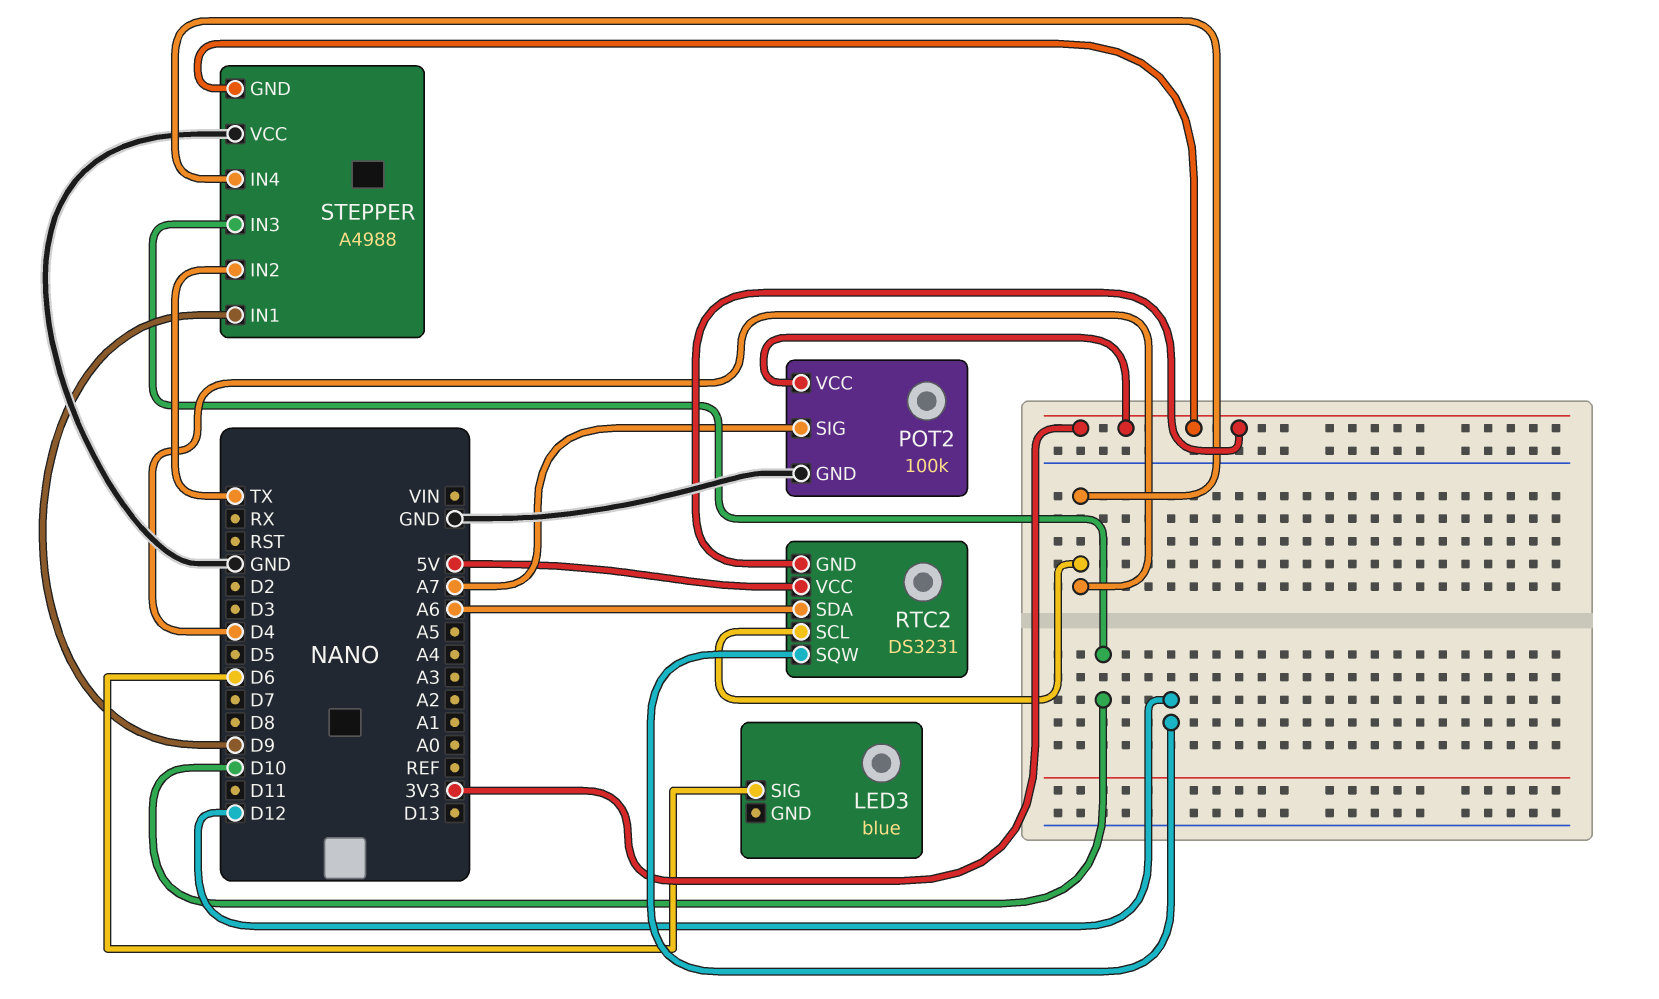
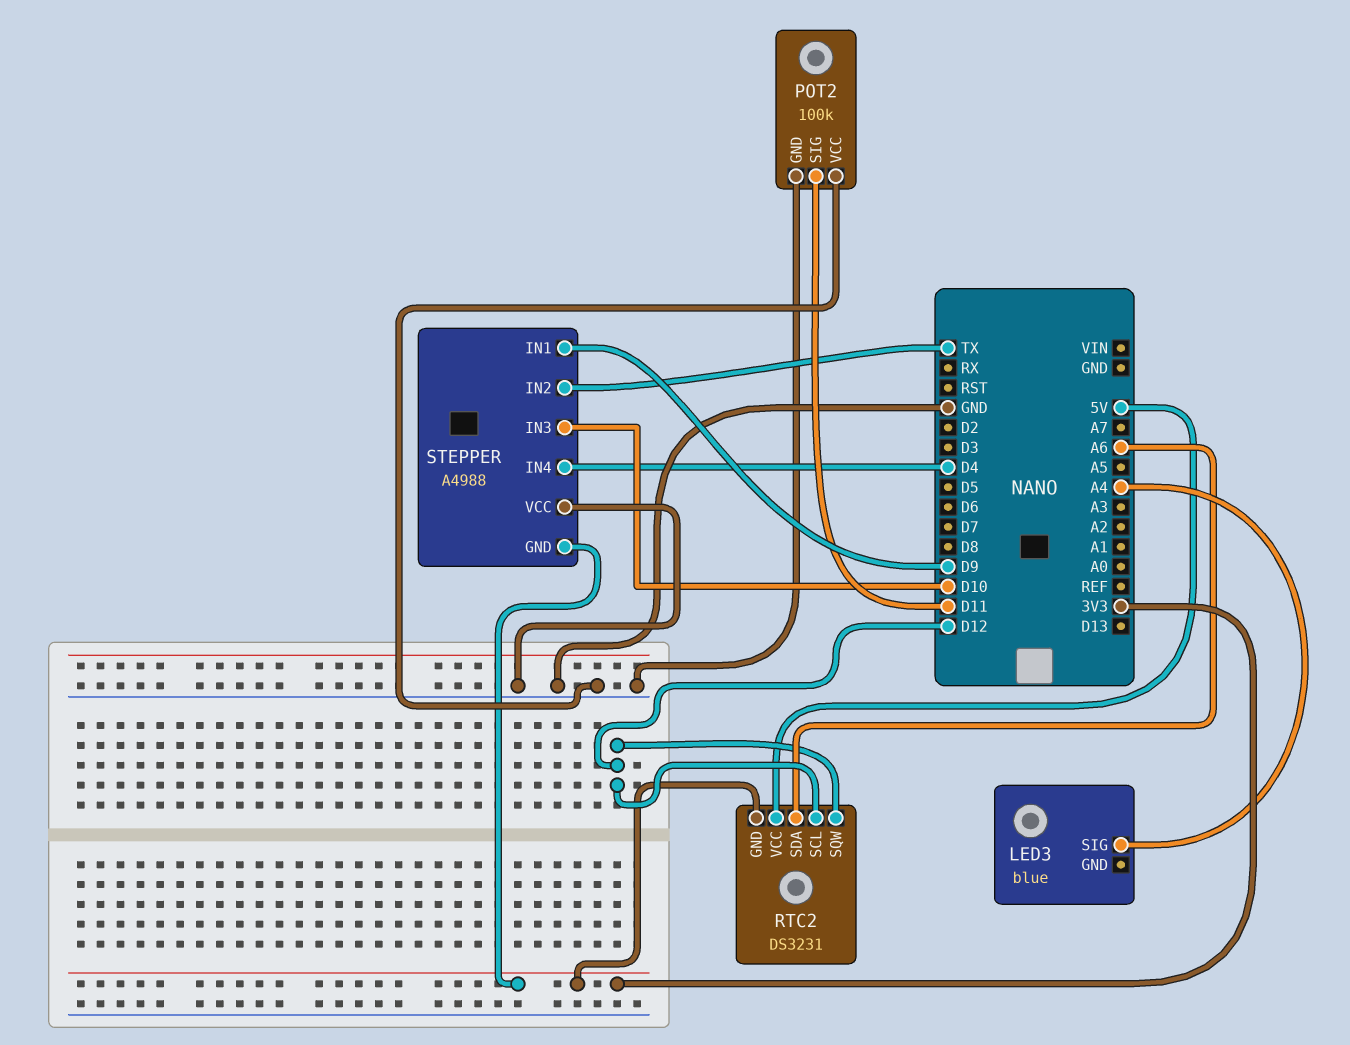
LED3 pin SIG: D6 -> A4
POT2 pin SIG: A7 -> D11
POT2 pin VCC: 3V3 -> GND
RTC2 pin SCL: D4 -> D12

